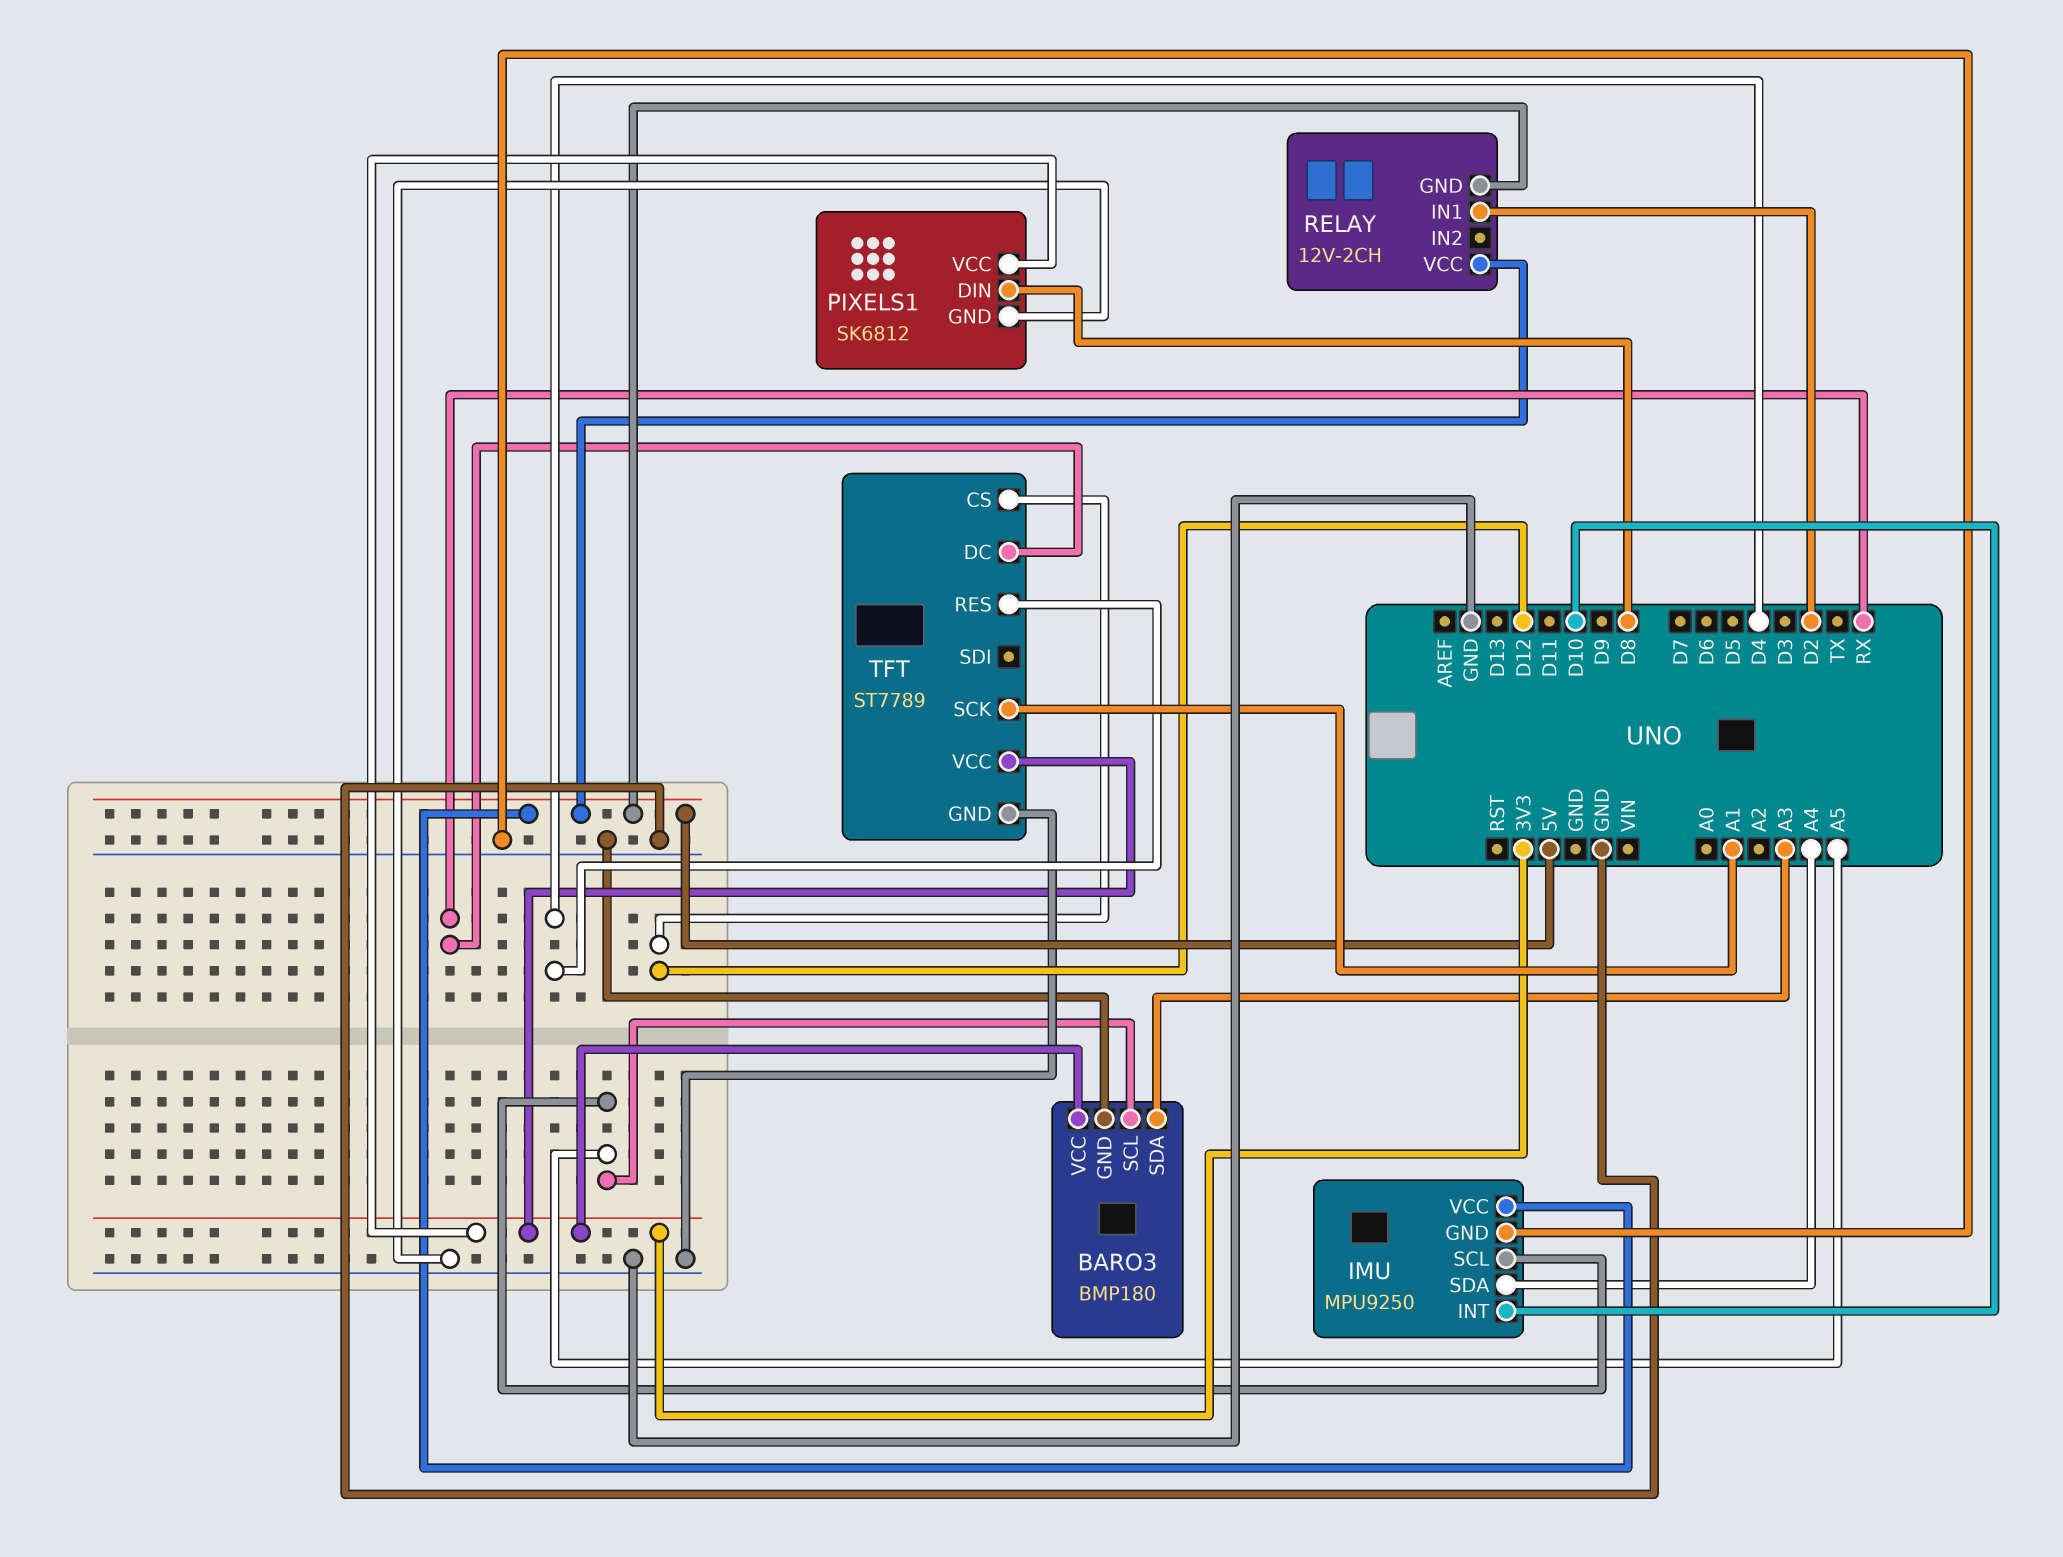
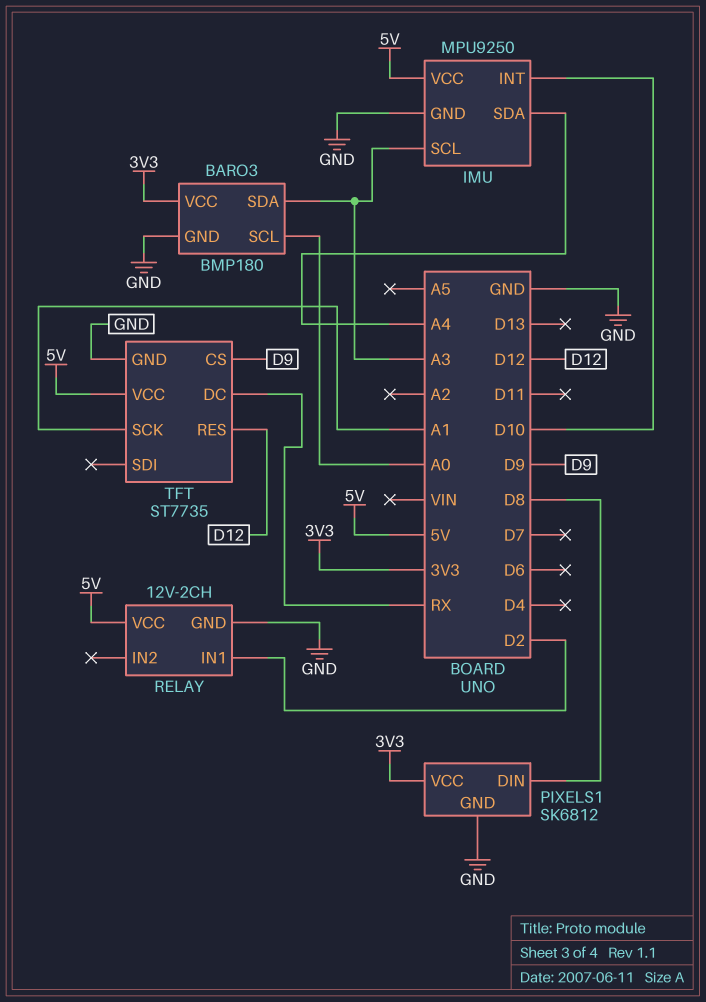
BARO3 pin SCL: A5 -> A0
IMU pin SCL: A5 -> A3
RELAY pin GND: 5V -> GND
TFT: ST7789 -> ST7735
TFT pin CS: D12 -> D9
TFT pin RES: D4 -> D12
TFT pin VCC: 3V3 -> 5V

